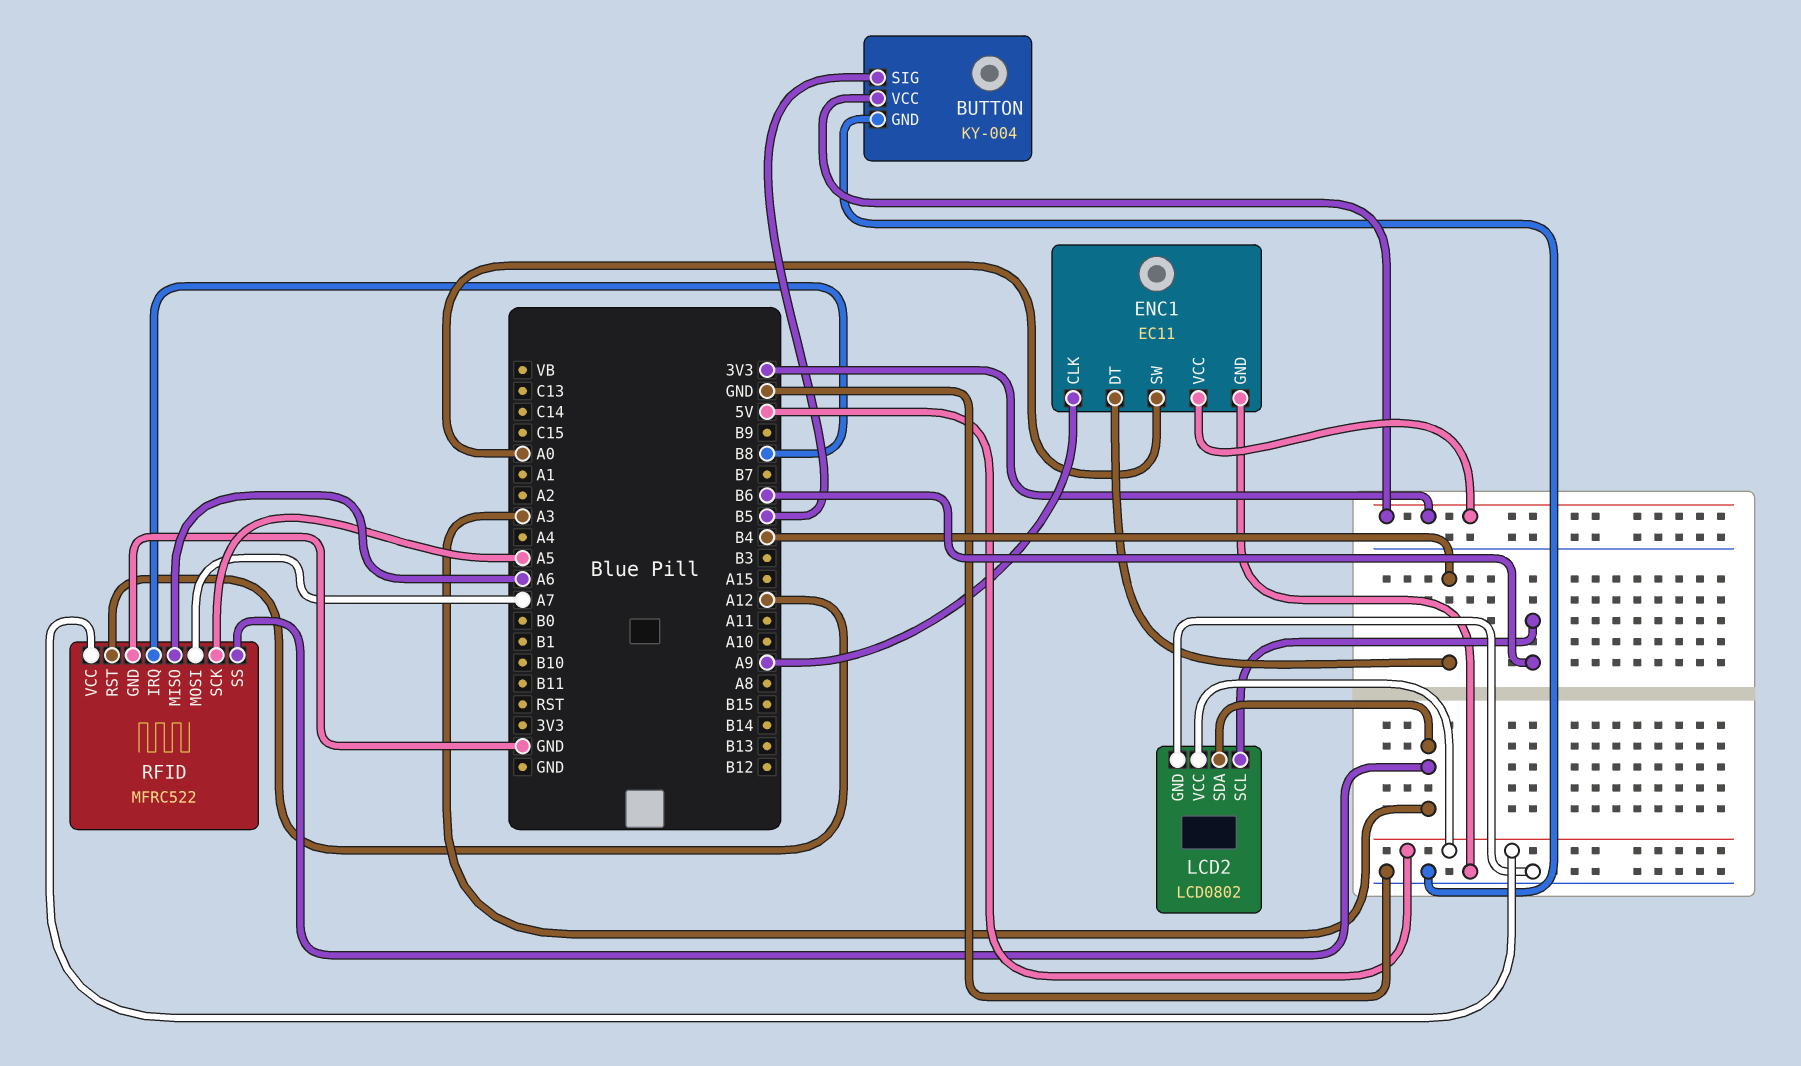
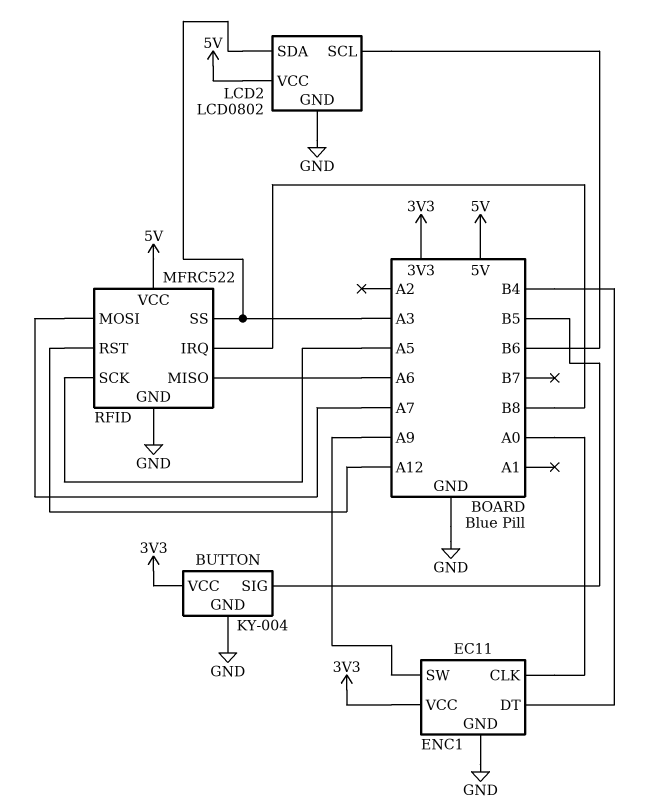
ENC1 pin CLK: A9 -> A0
ENC1 pin SW: A0 -> A9

